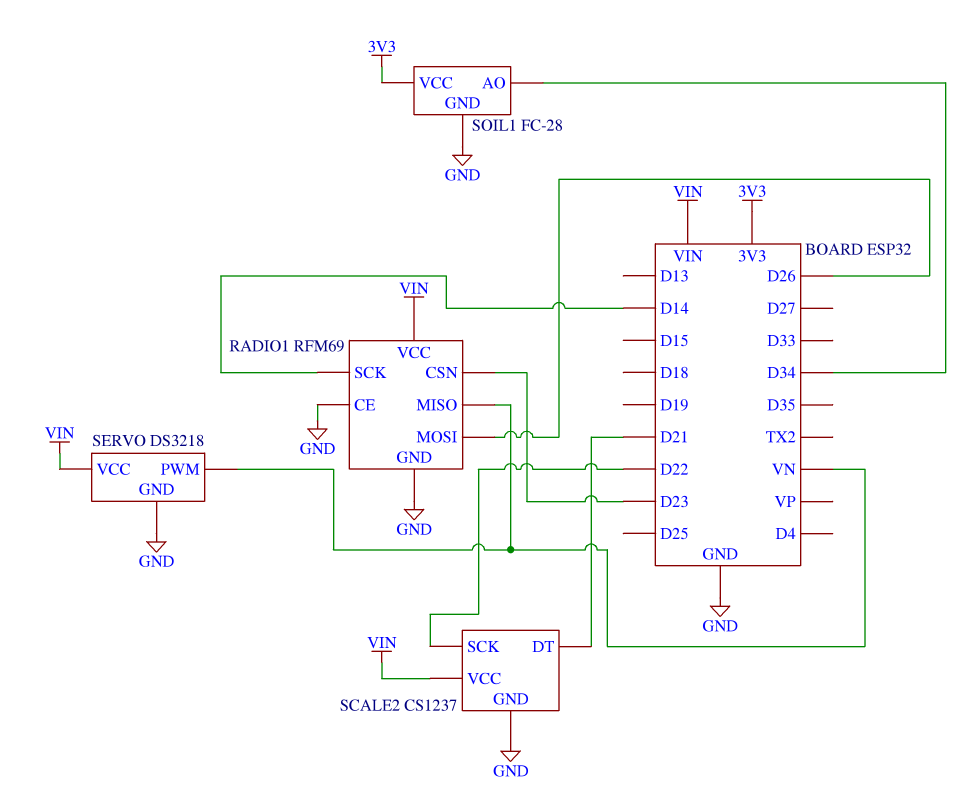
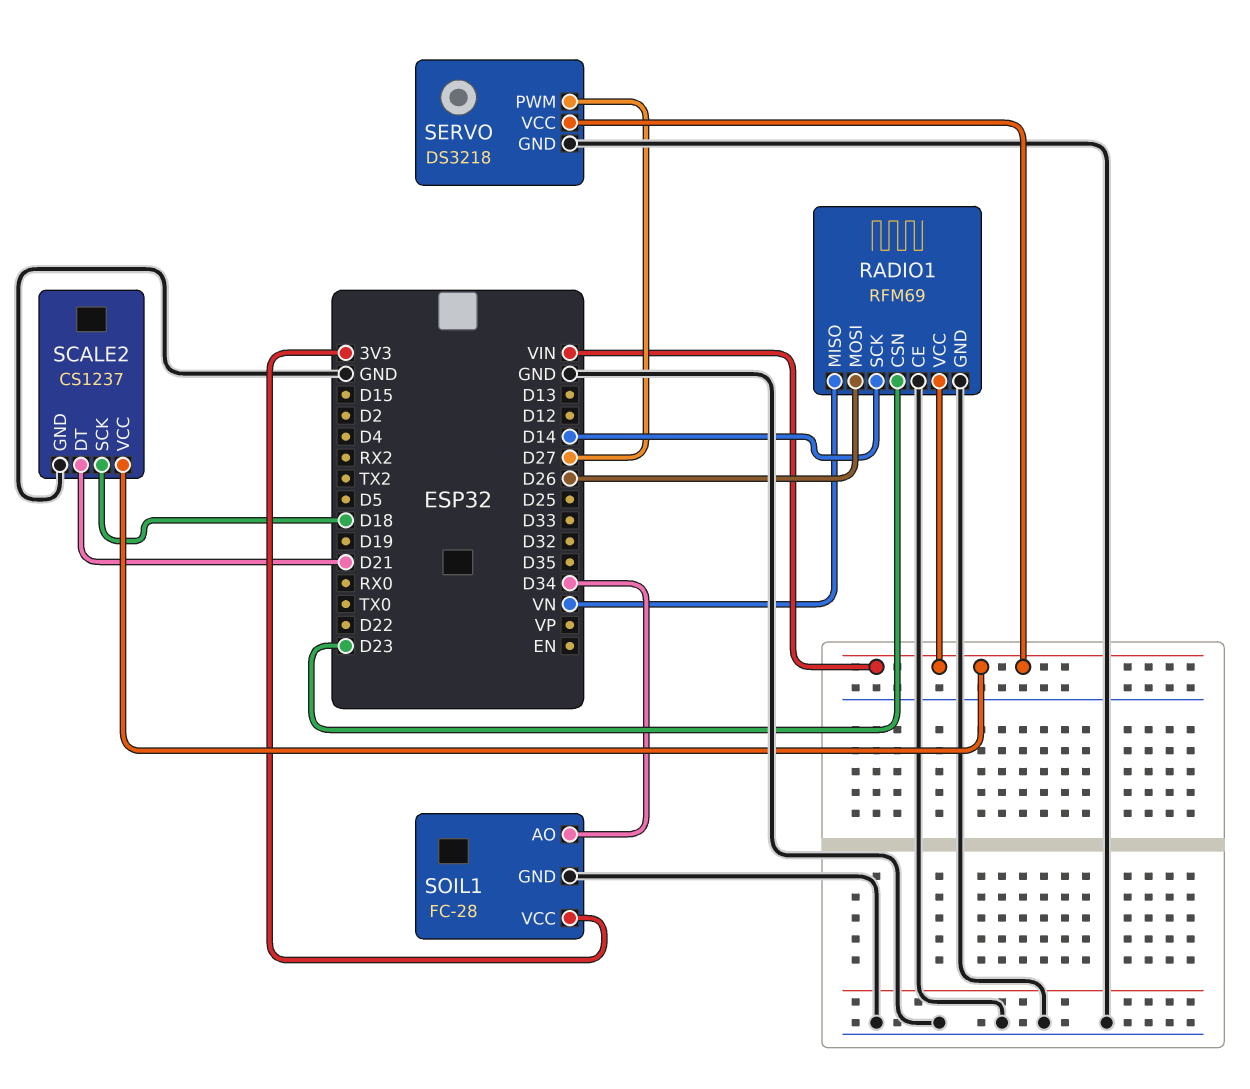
SCALE2 pin SCK: D22 -> D18
SERVO pin PWM: VN -> D27

